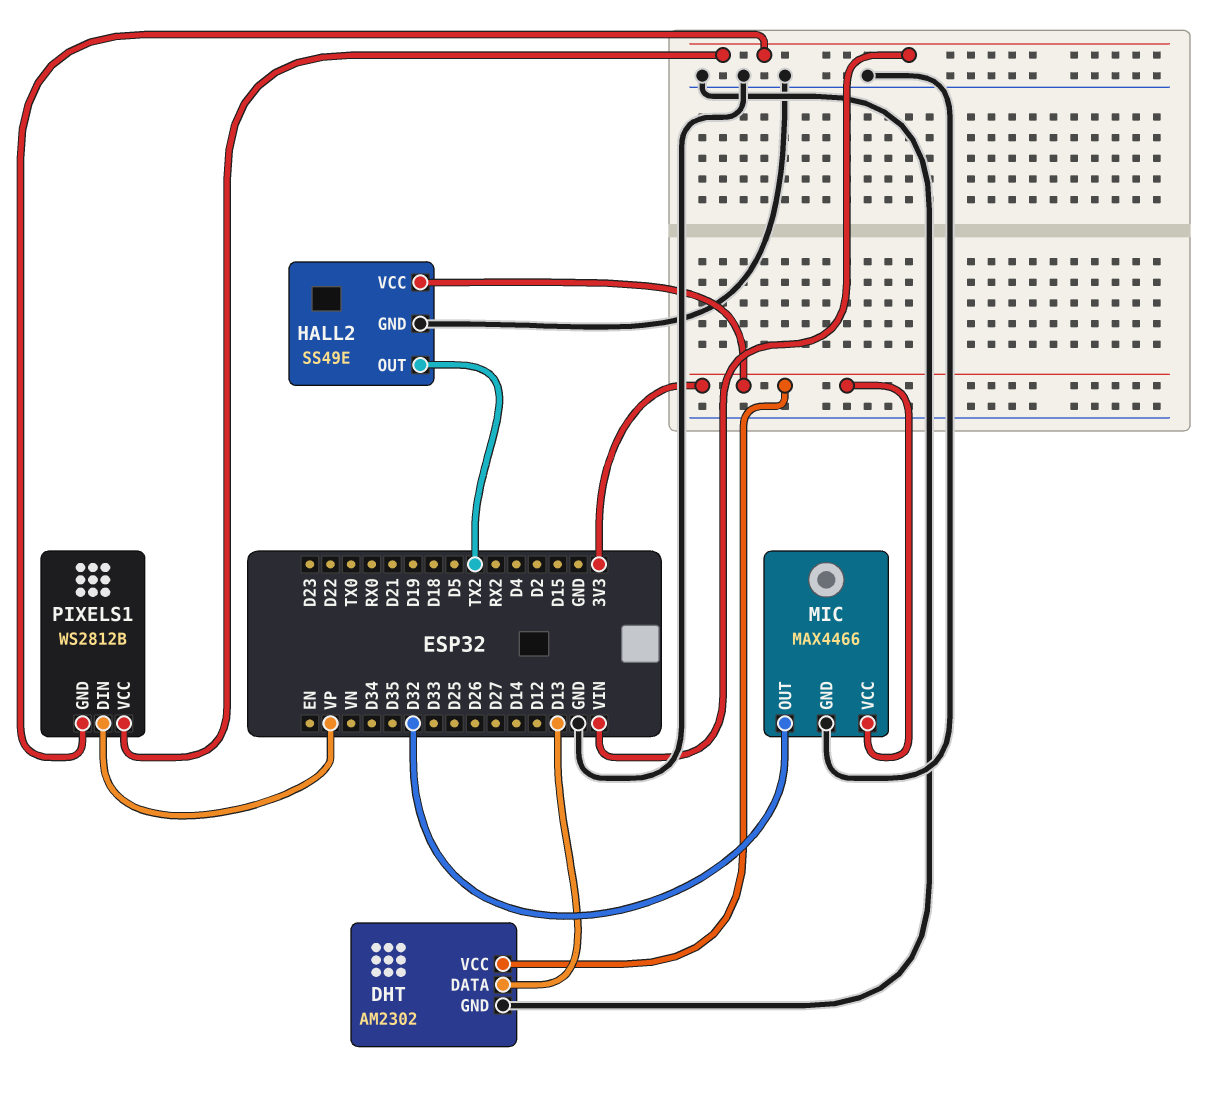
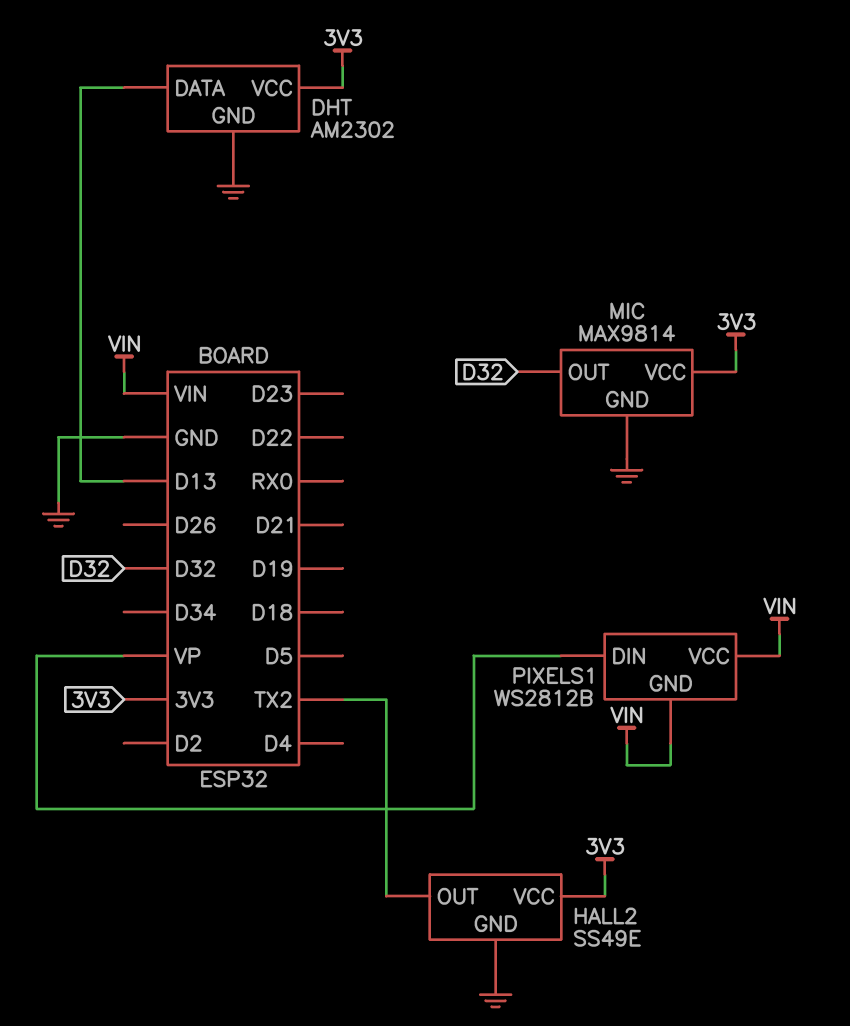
MIC: MAX4466 -> MAX9814

